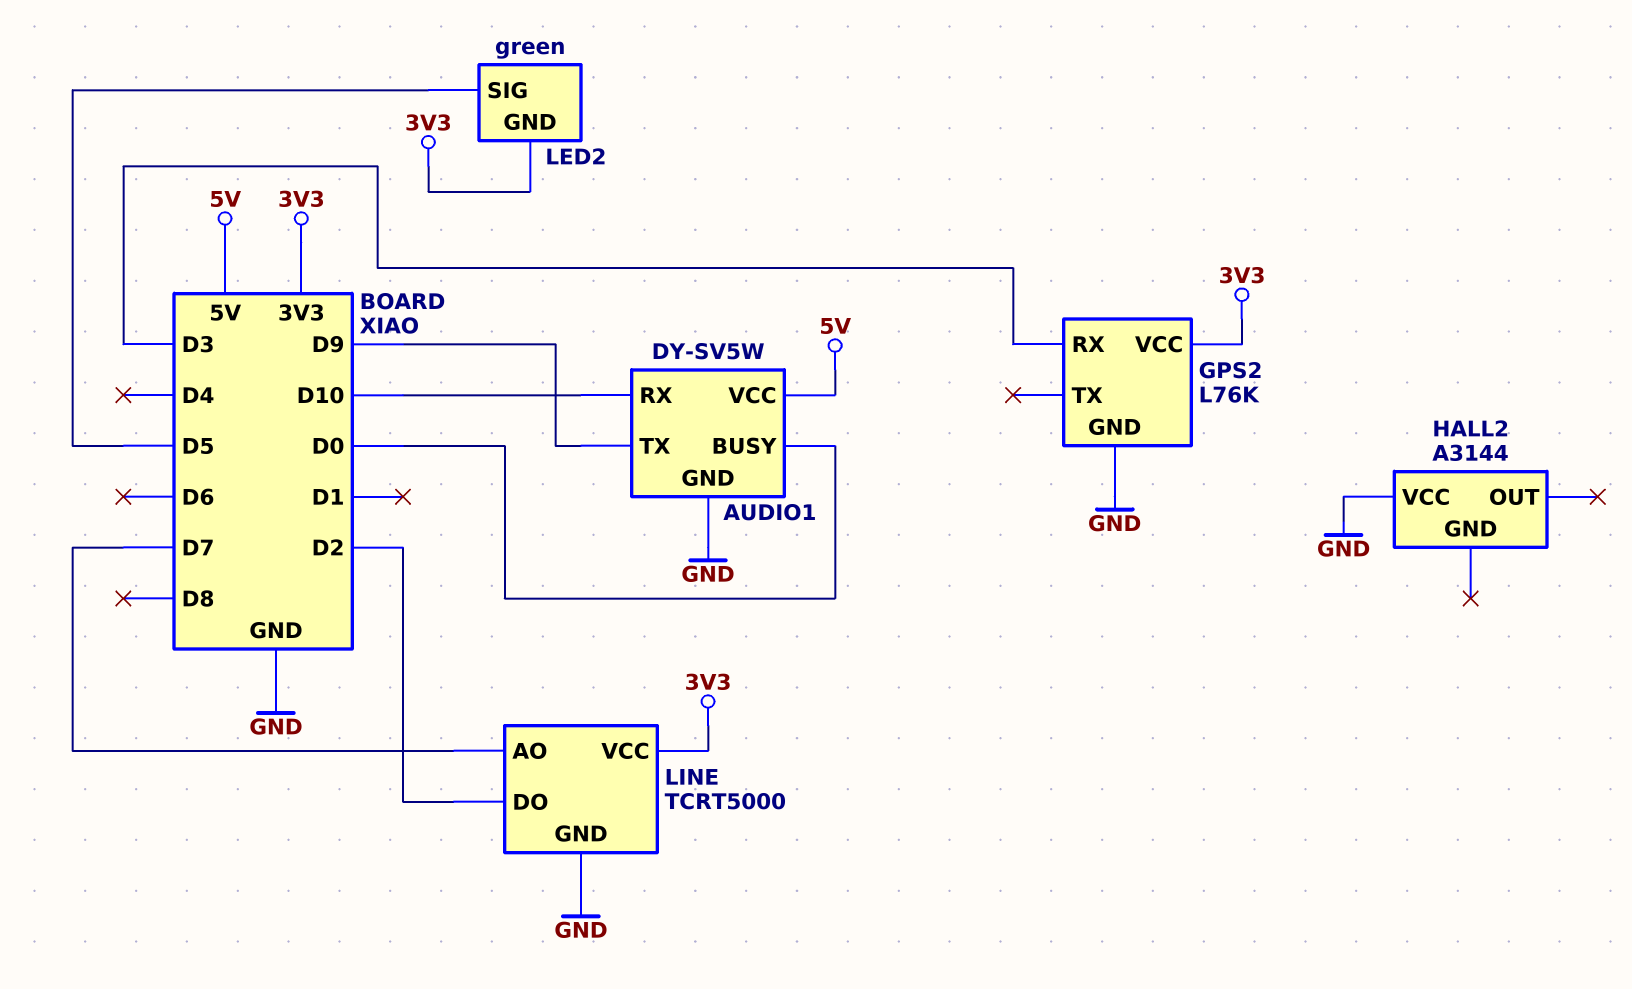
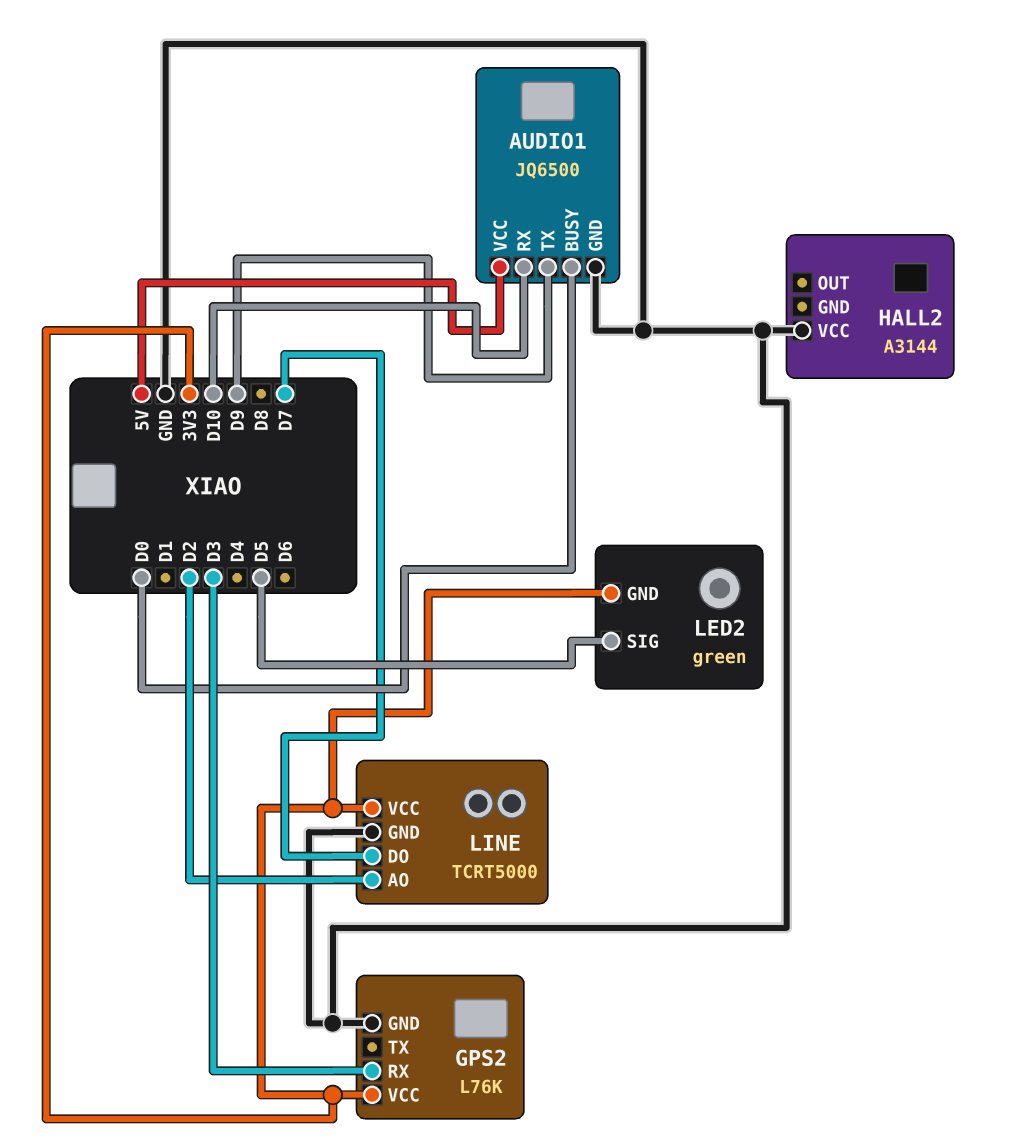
AUDIO1: DY-SV5W -> JQ6500
LINE pin AO: D7 -> D2
LINE pin DO: D2 -> D7

